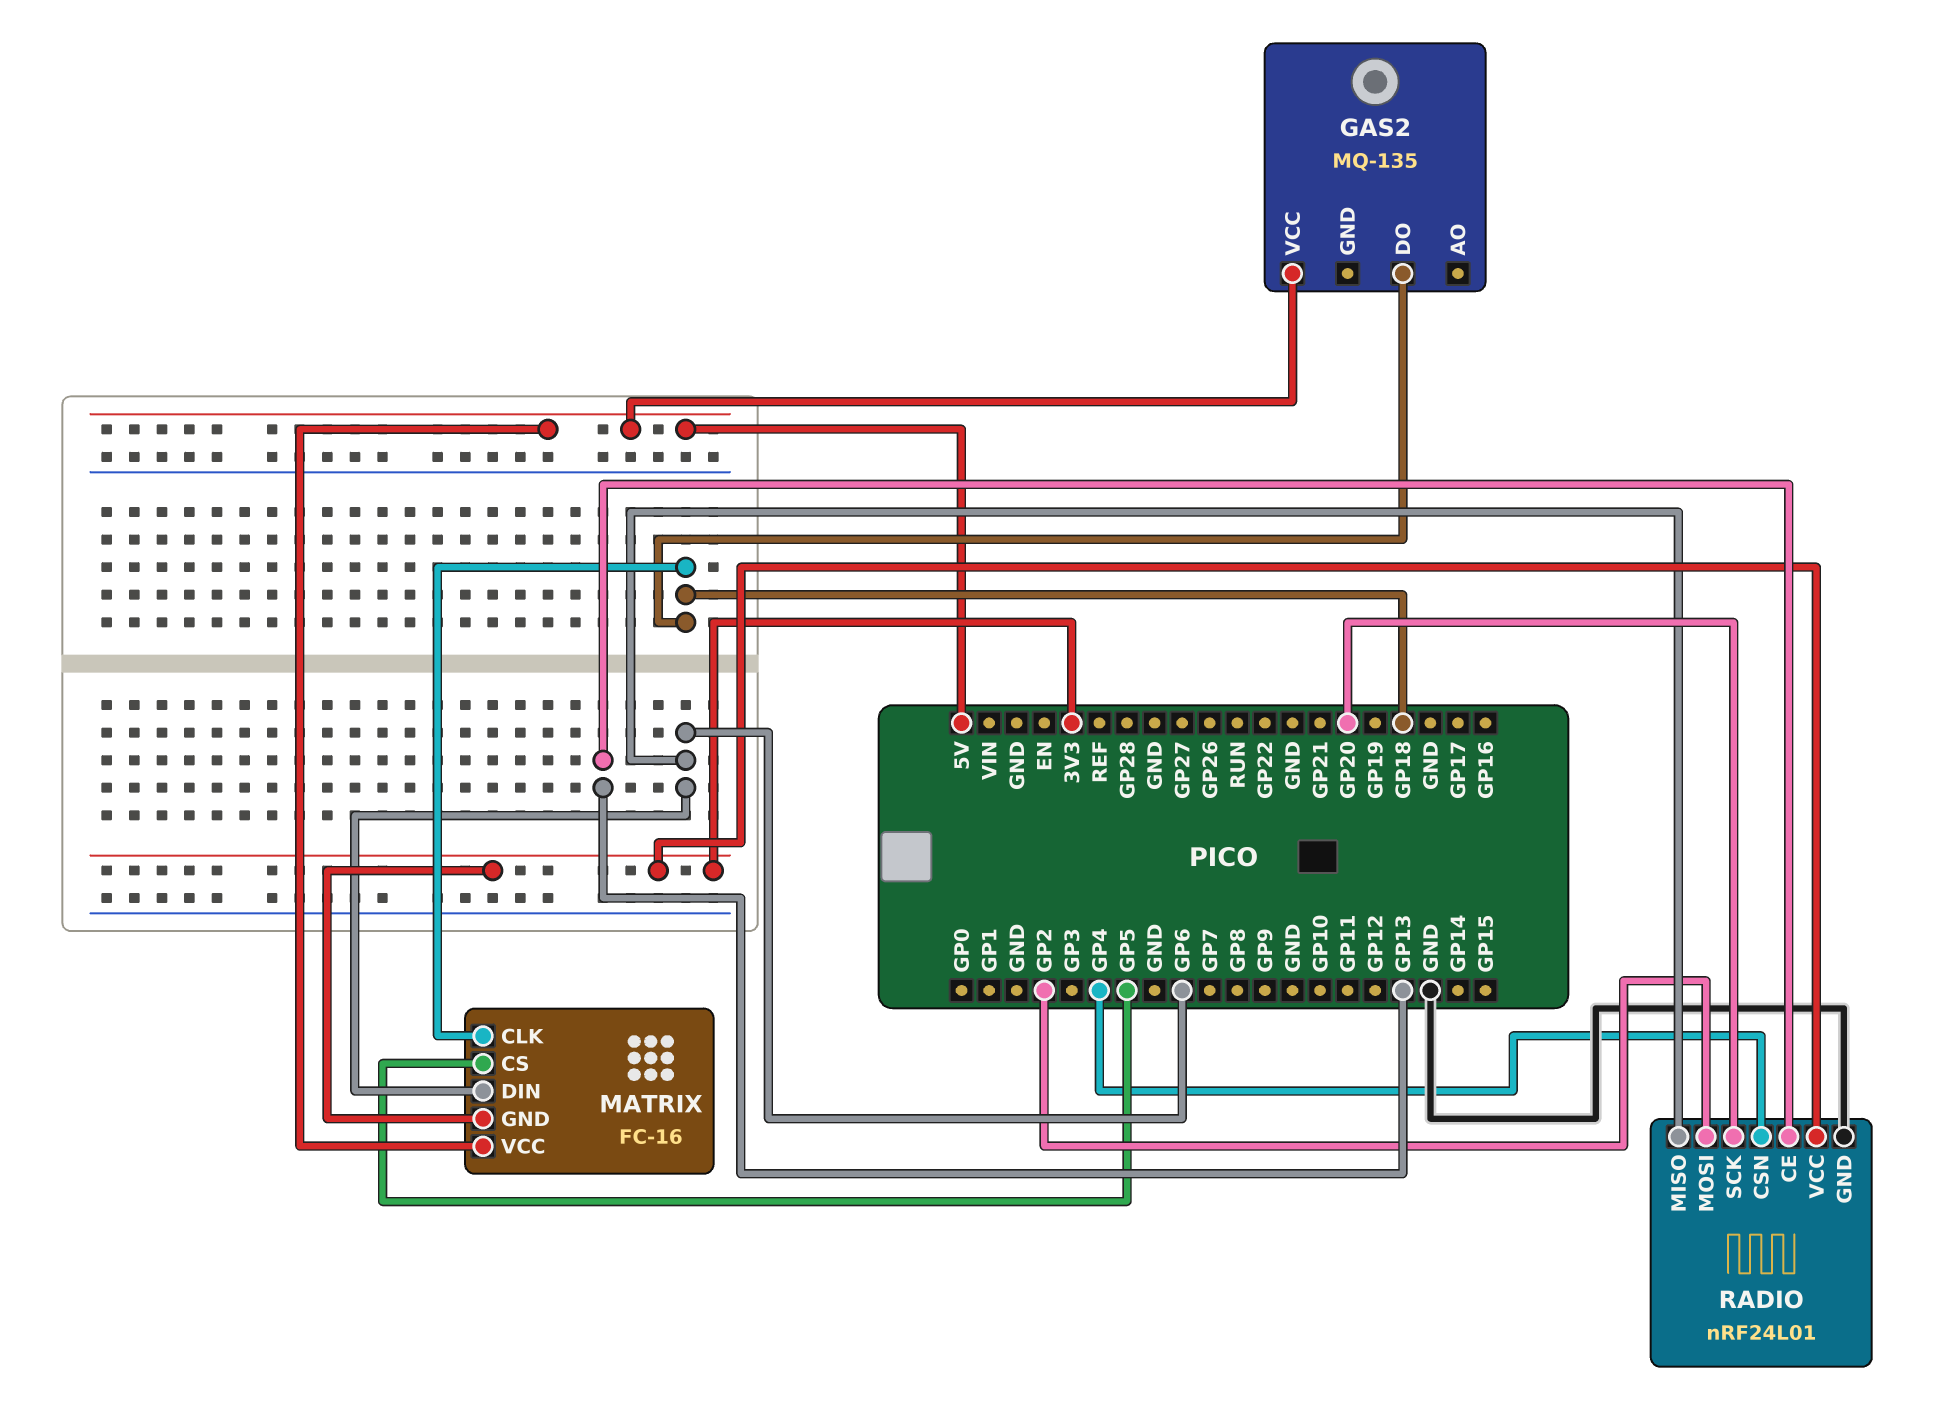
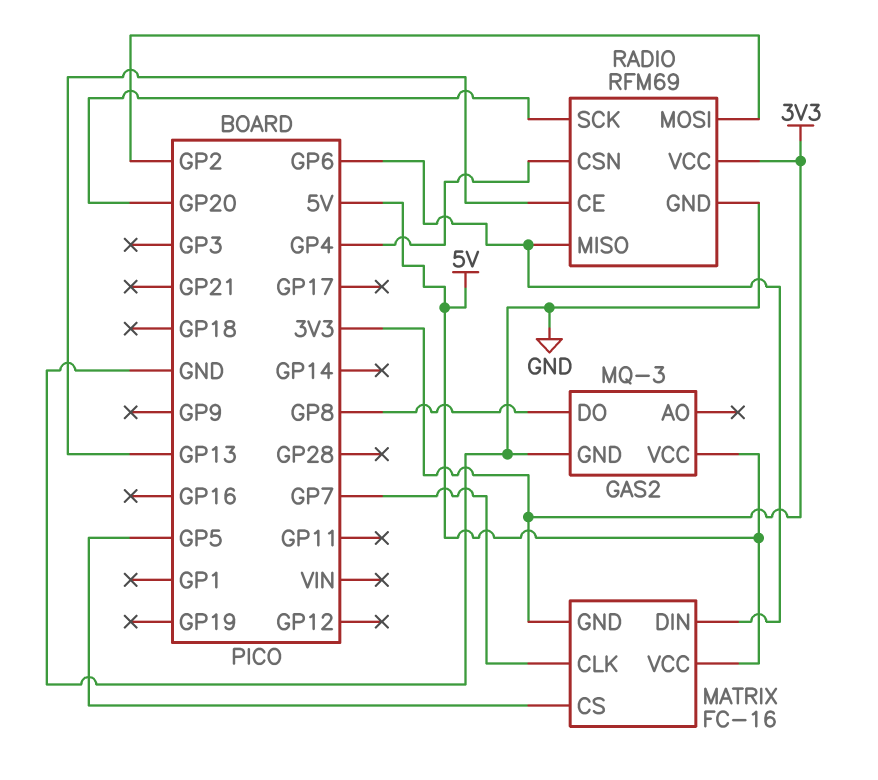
GAS2: MQ-135 -> MQ-3
GAS2 pin DO: GP18 -> GP8
GAS2 pin GND: none -> GND
MATRIX pin CLK: GP18 -> GP7
RADIO: nRF24L01 -> RFM69

